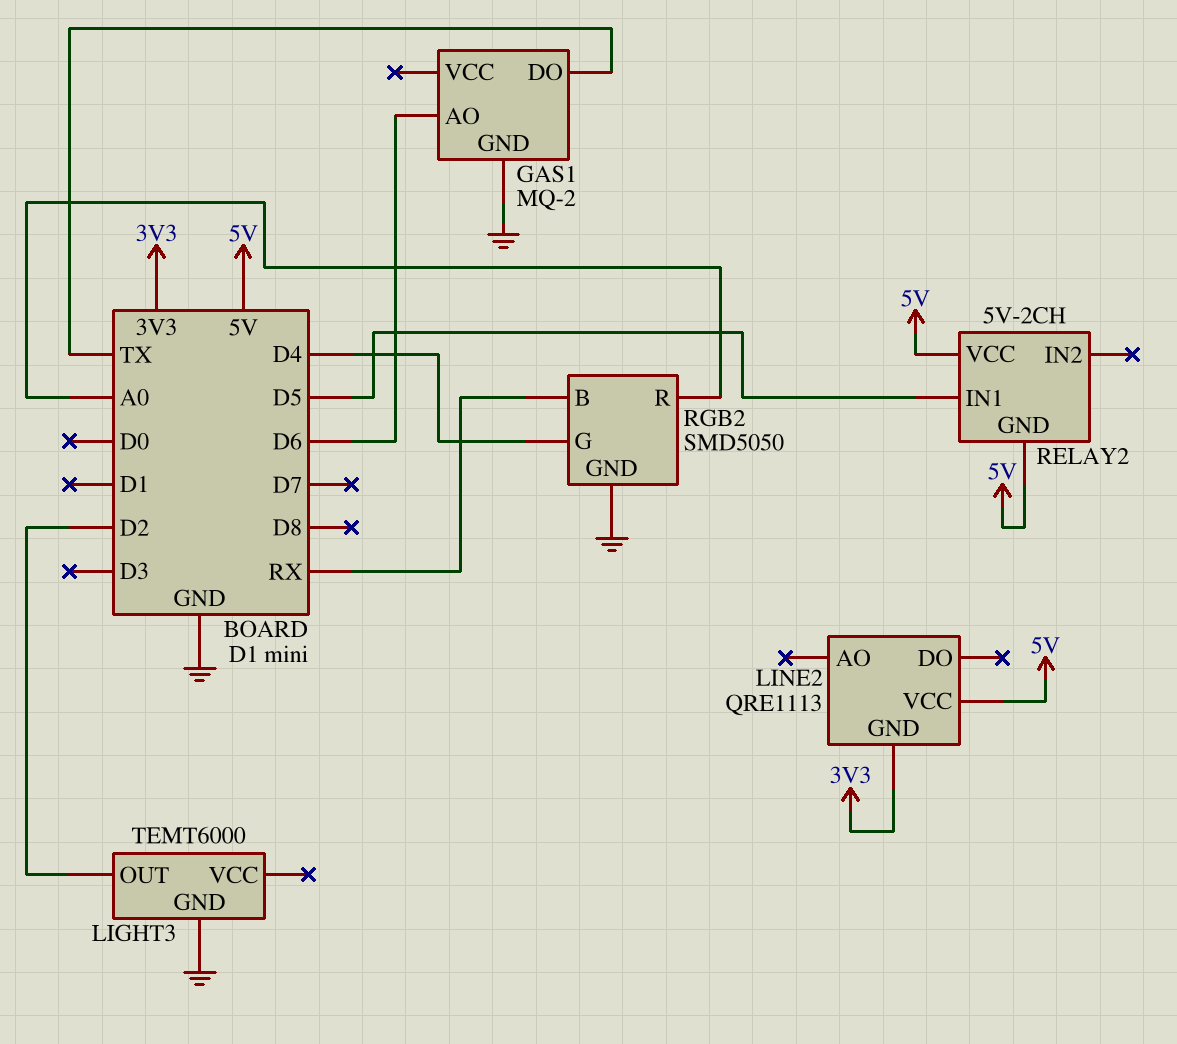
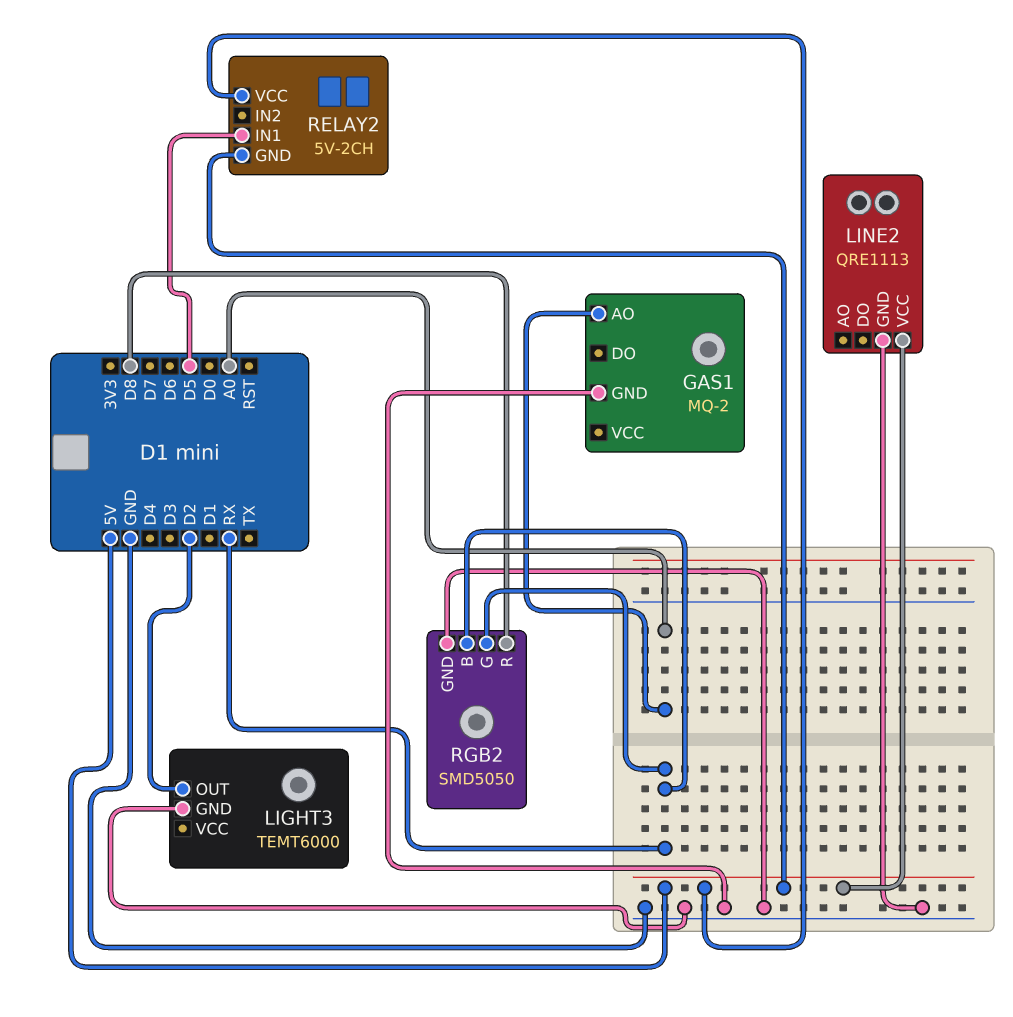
GAS1 pin AO: D6 -> A0
GAS1 pin DO: TX -> none
LINE2 pin GND: 3V3 -> GND
RGB2 pin G: D4 -> RX
RGB2 pin R: A0 -> D8

